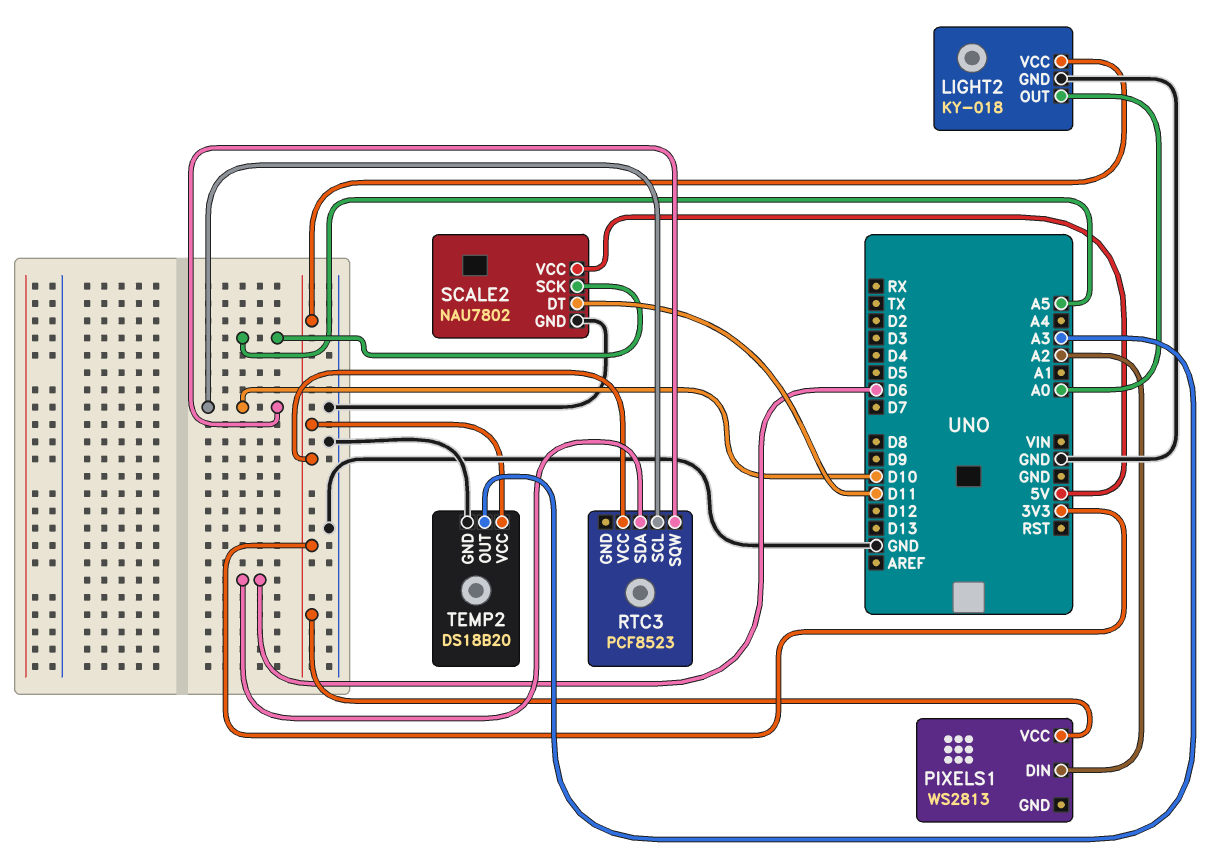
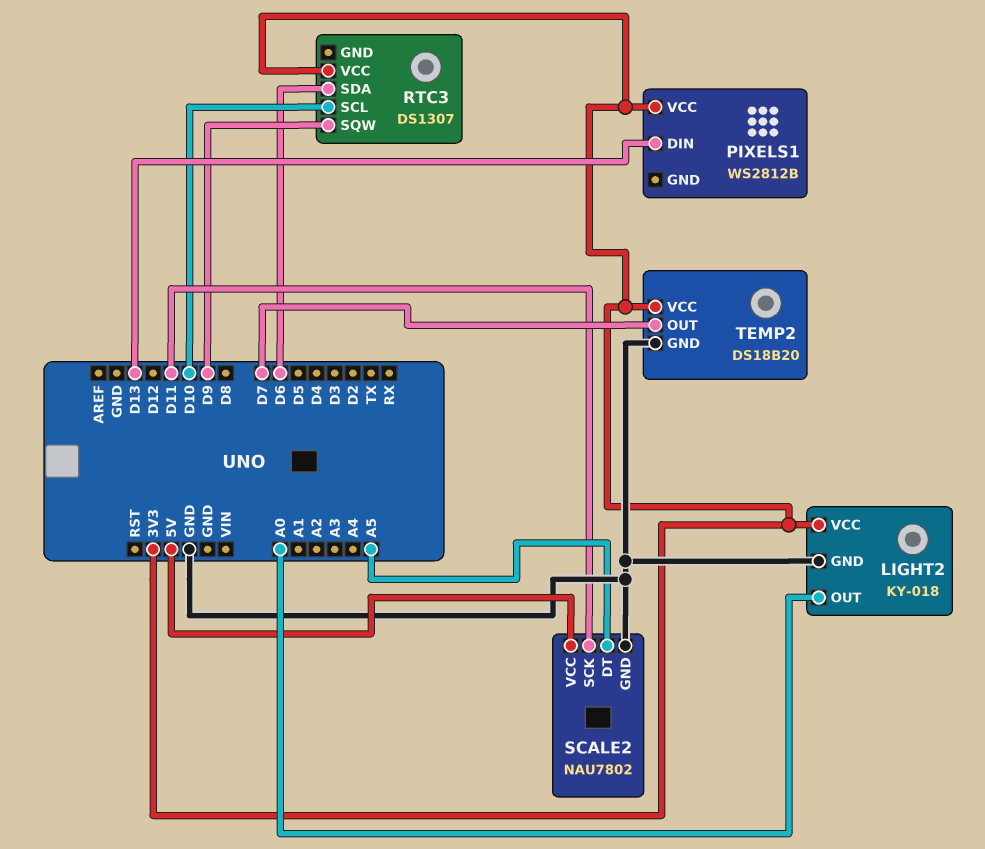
PIXELS1: WS2813 -> WS2812B
PIXELS1 pin DIN: A2 -> D13
RTC3: PCF8523 -> DS1307
RTC3 pin SQW: D10 -> D9
SCALE2 pin DT: D11 -> A5
SCALE2 pin SCK: A5 -> D11
TEMP2 pin OUT: A3 -> D7

